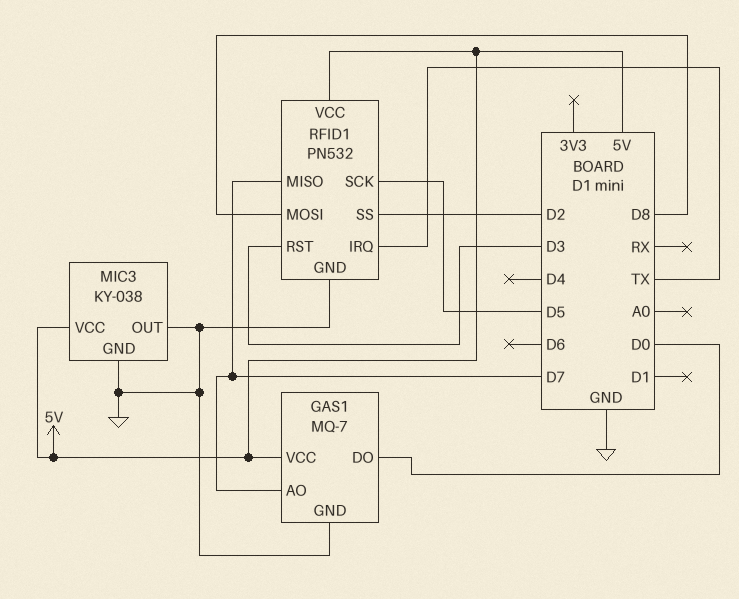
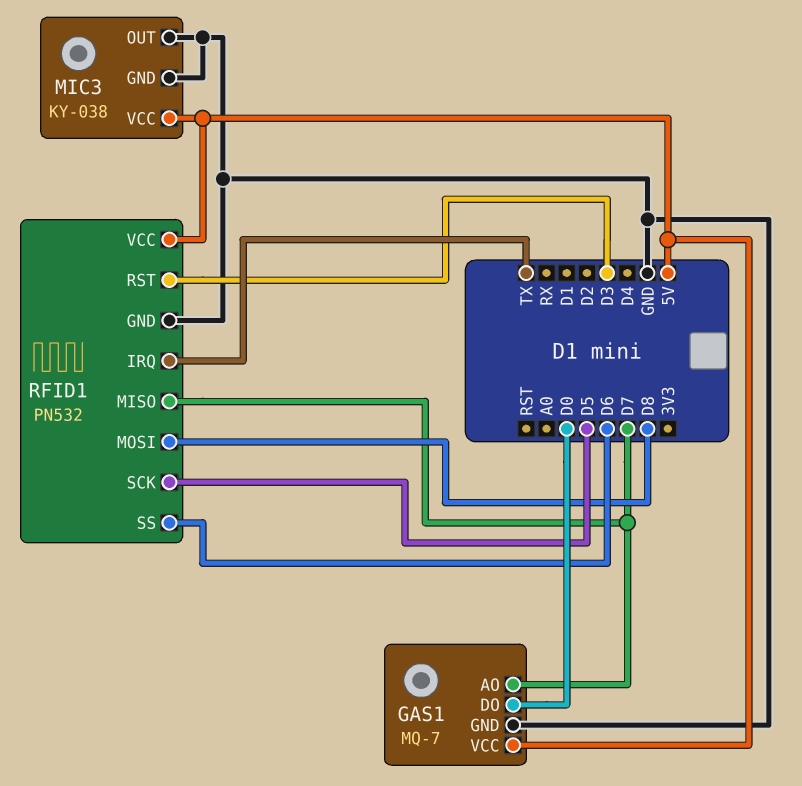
RFID1 pin SS: D2 -> D6

